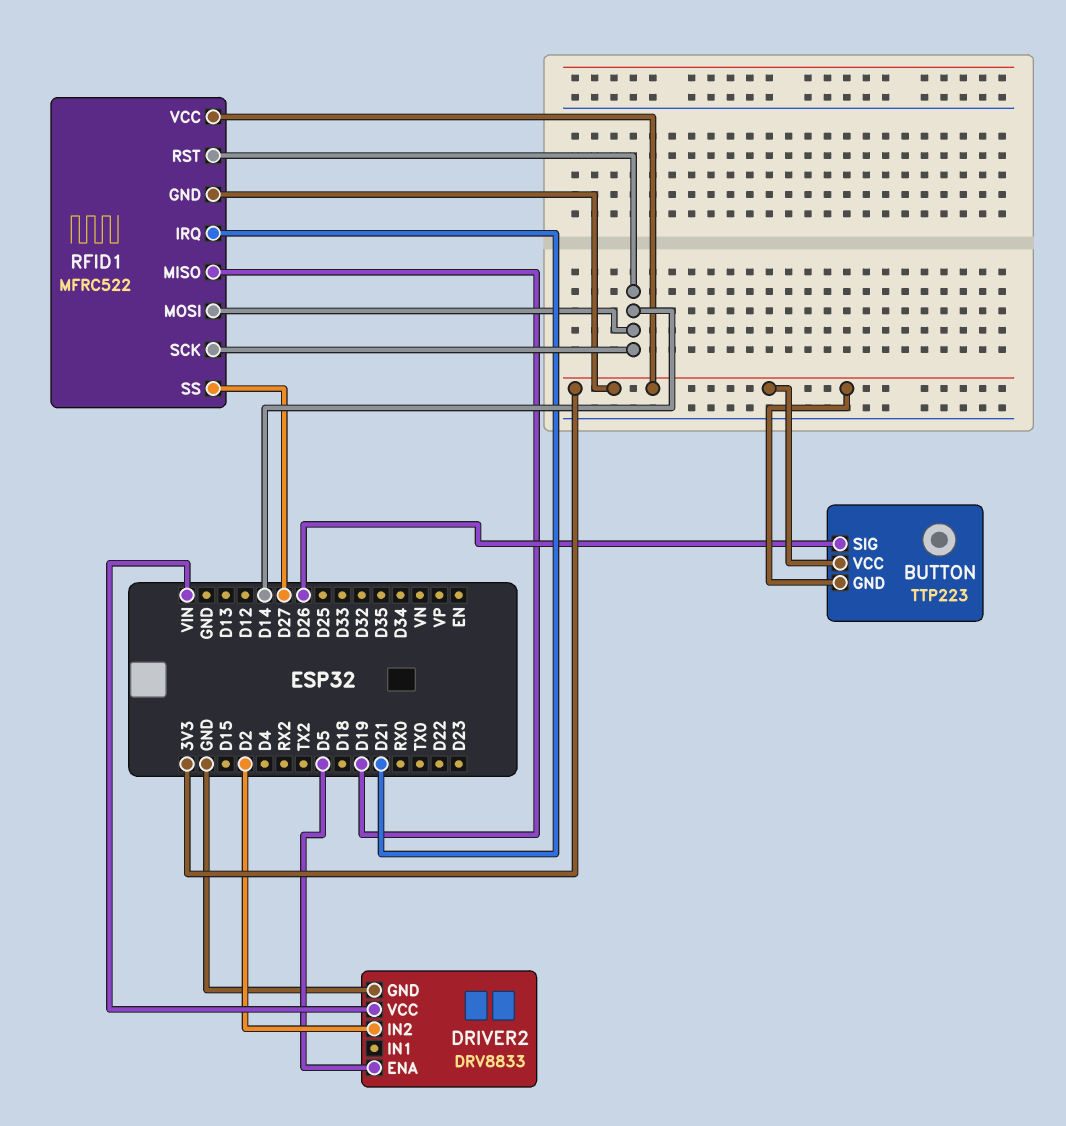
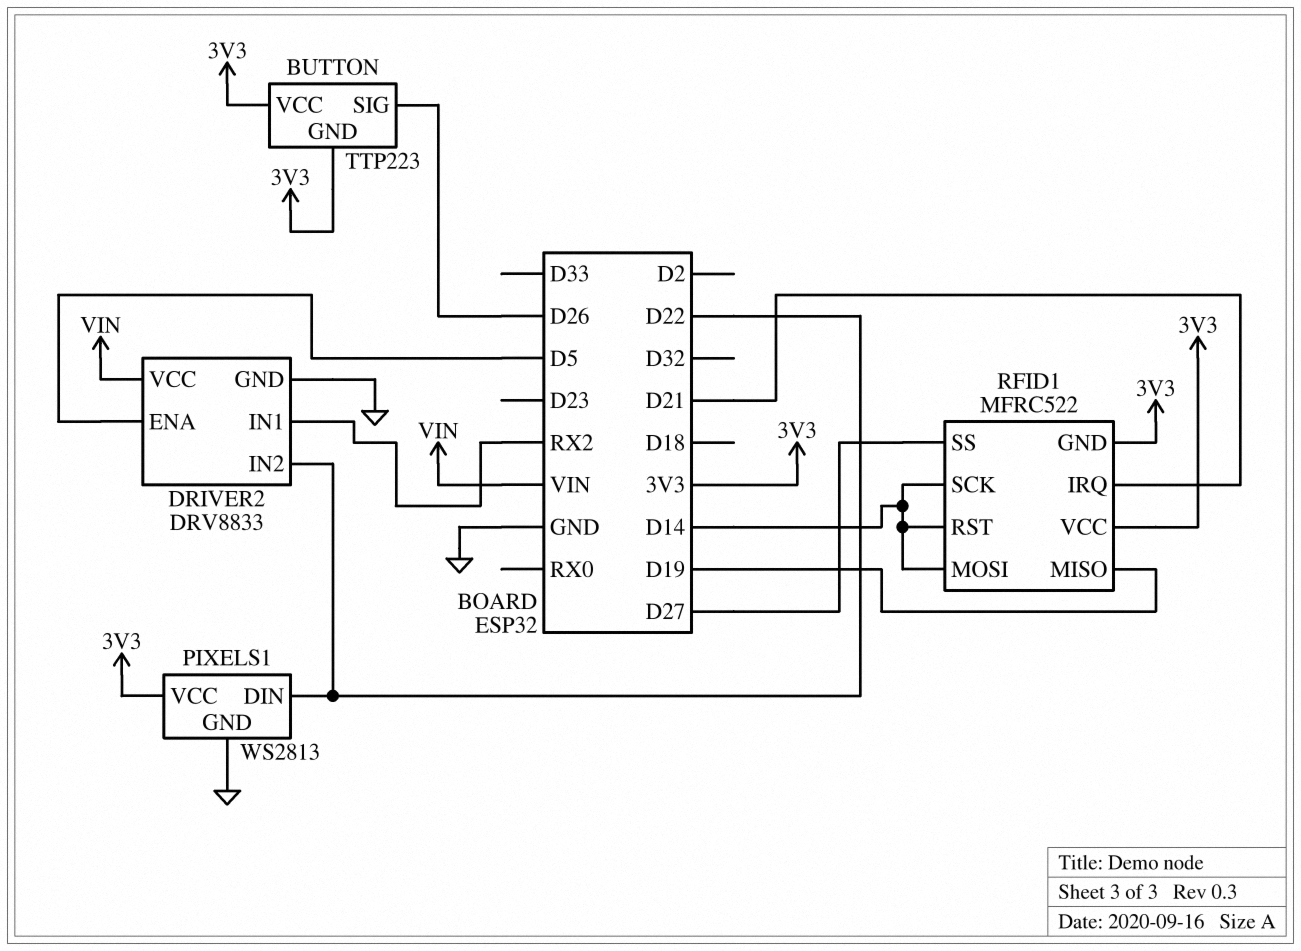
DRIVER2 pin IN1: none -> RX2
DRIVER2 pin IN2: D2 -> D22
PIXELS1: none -> WS2813
PIXELS1 pin DIN: none -> D22
PIXELS1 pin GND: none -> GND
PIXELS1 pin VCC: none -> 3V3

